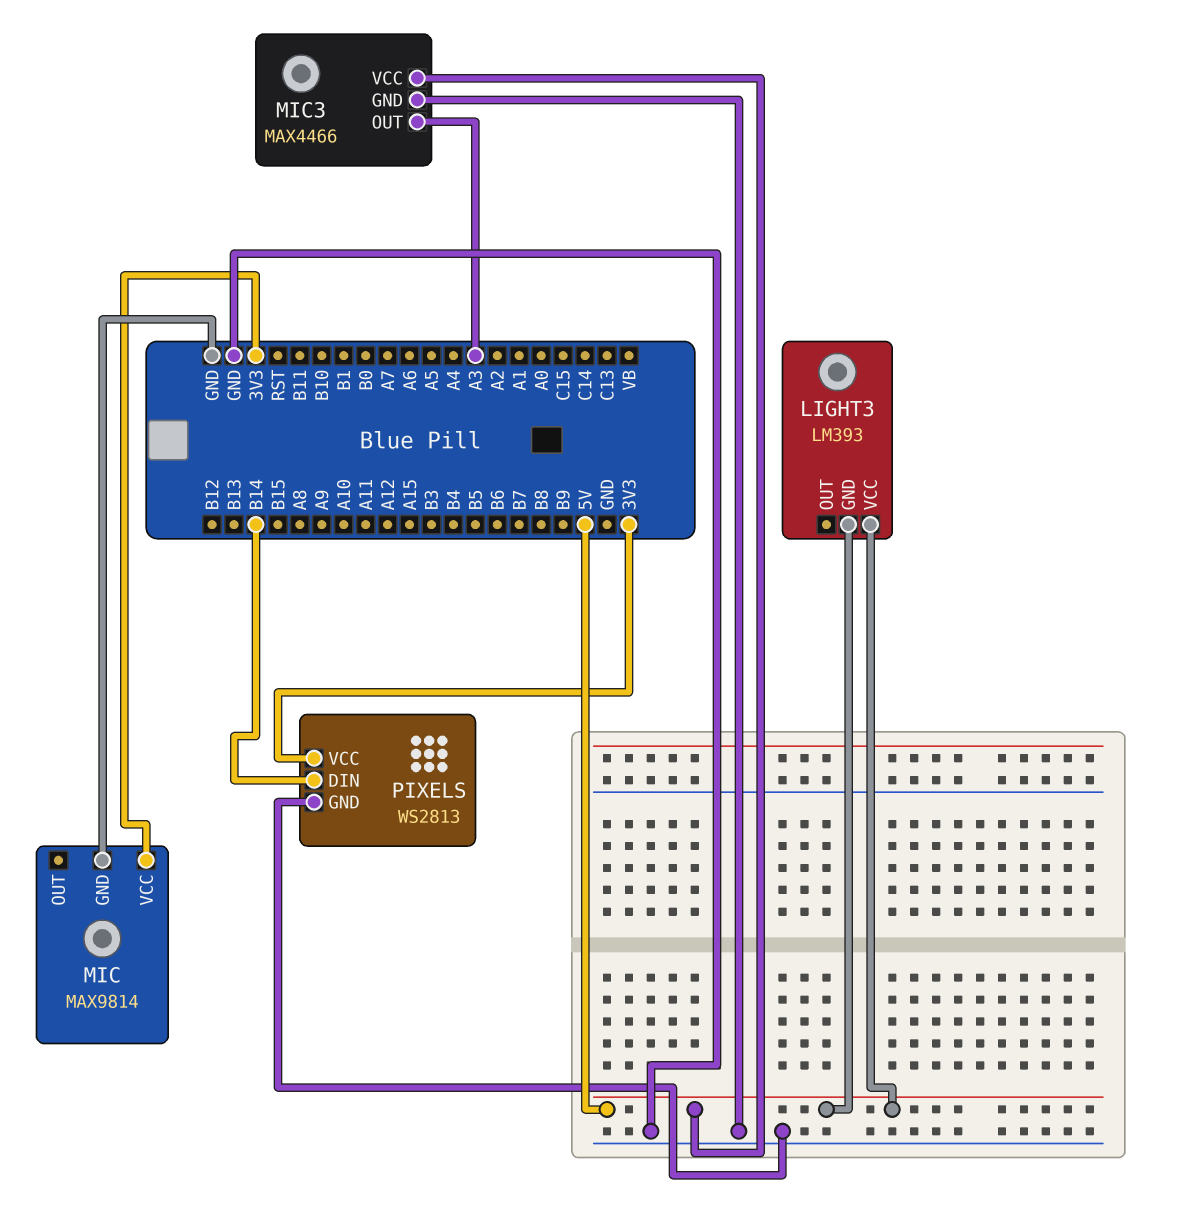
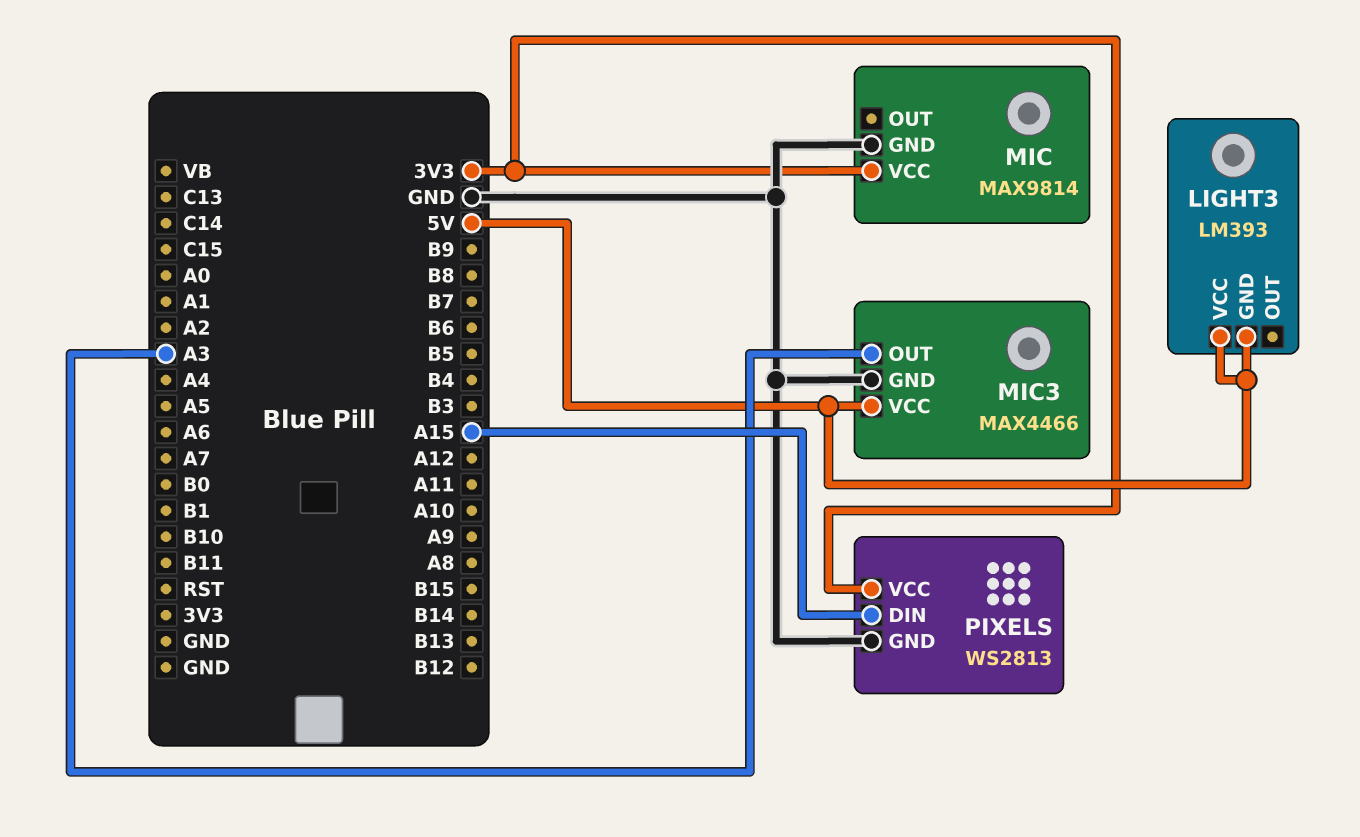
PIXELS pin DIN: B14 -> A15

